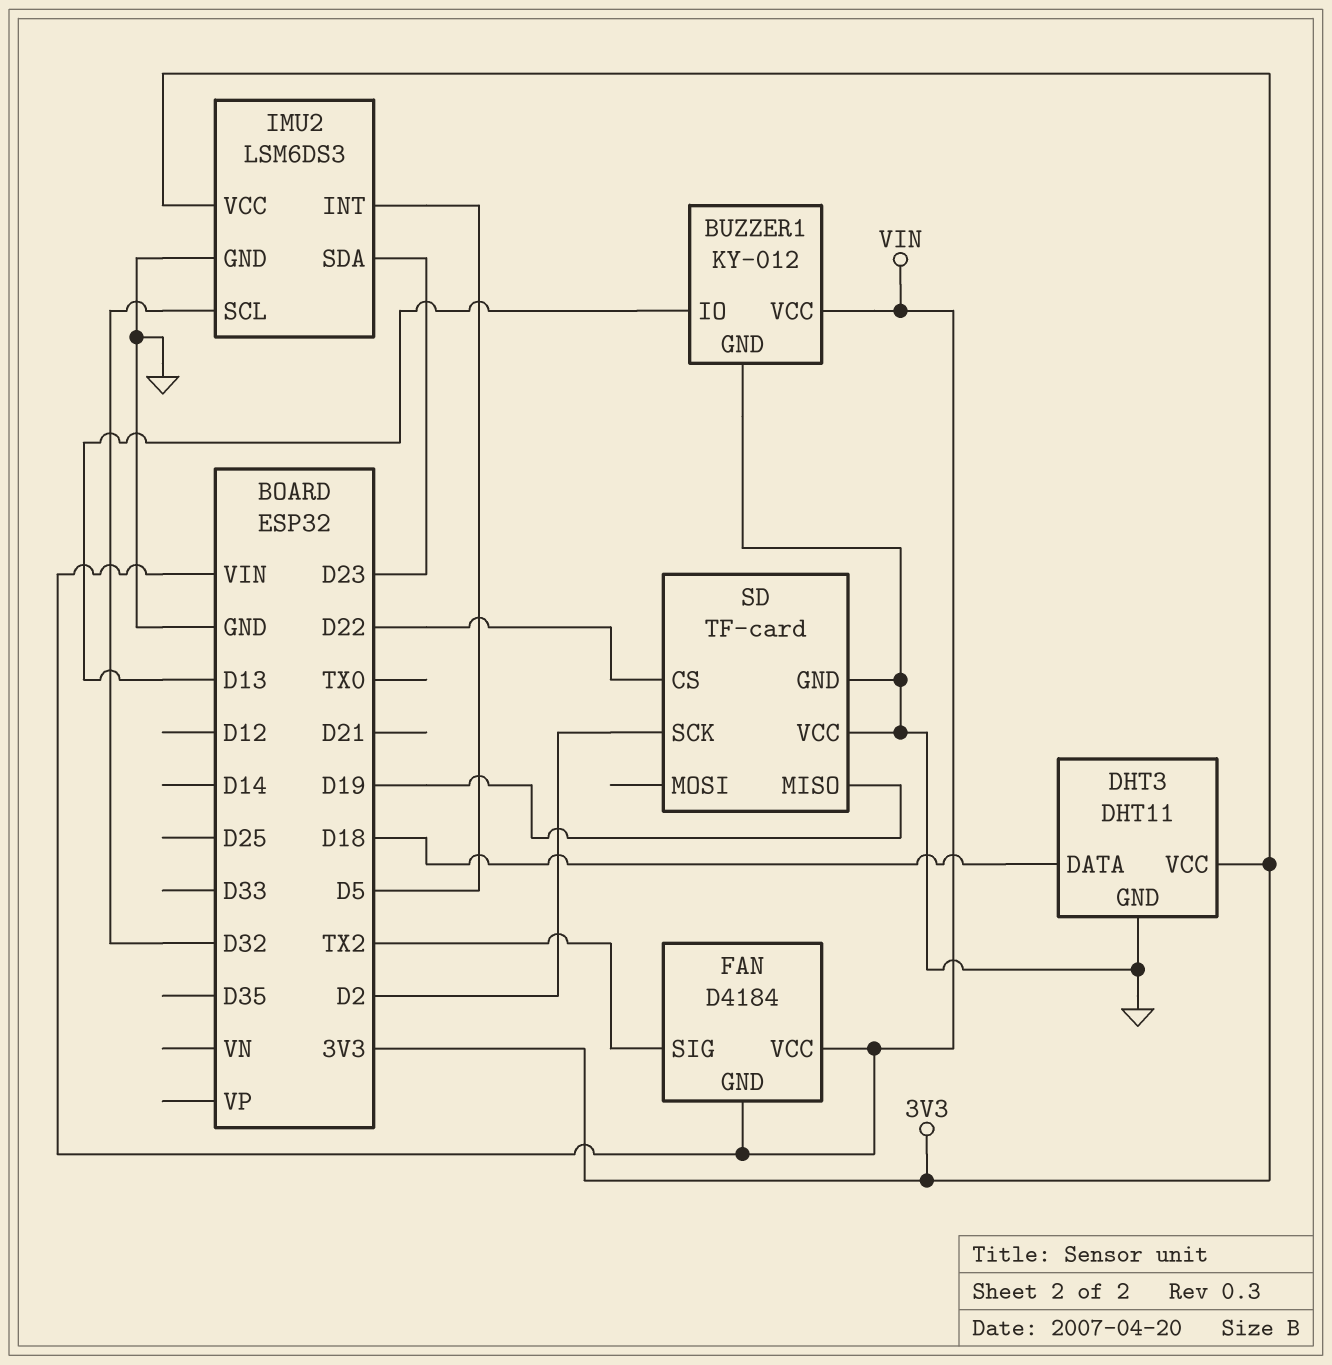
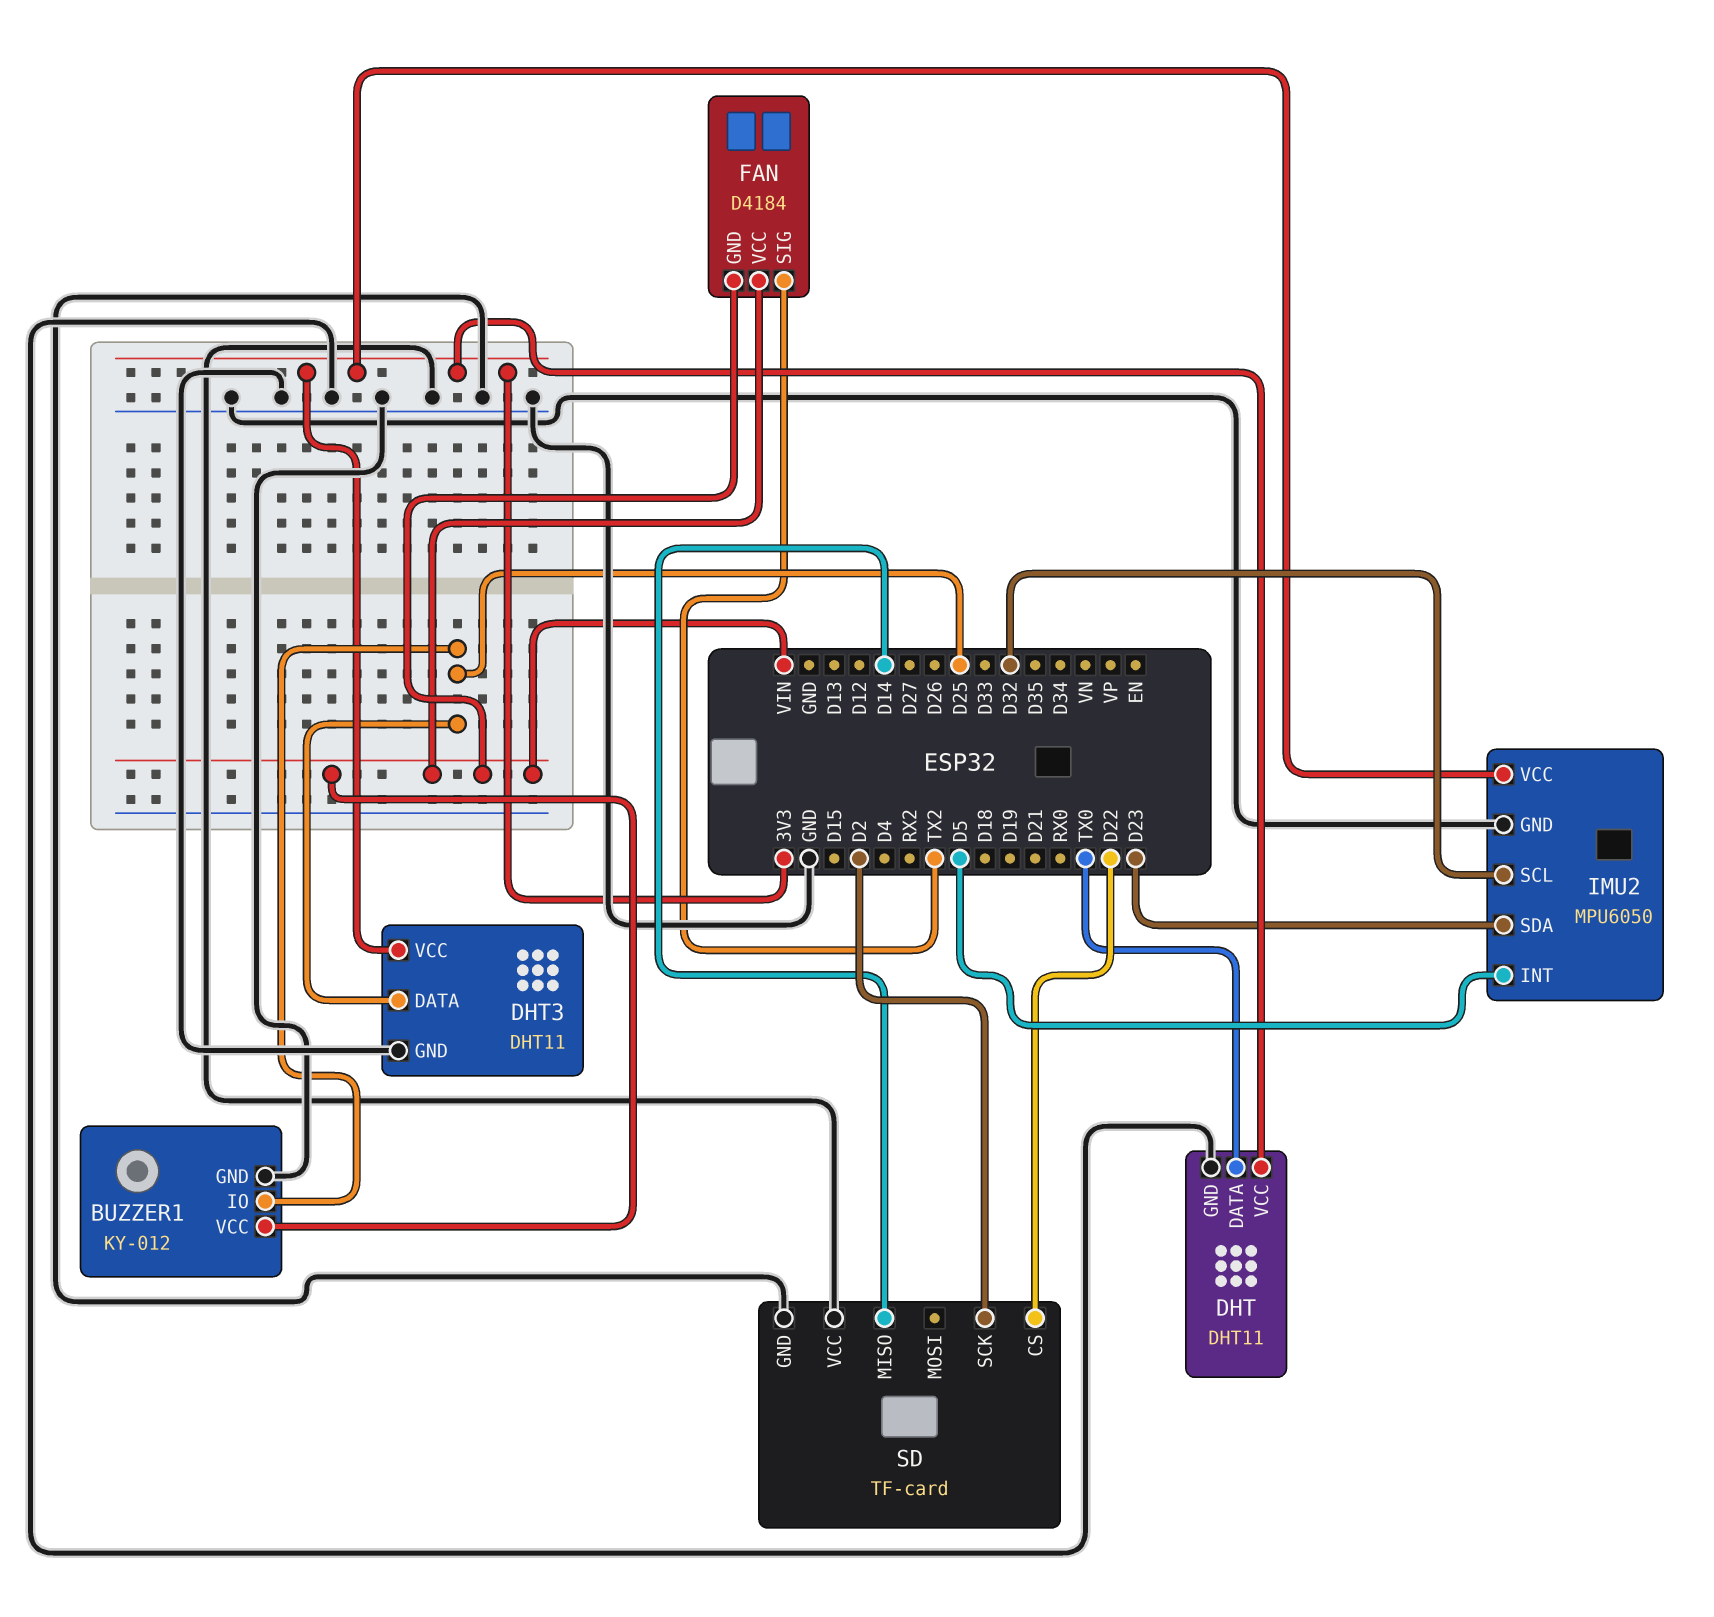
BUZZER1 pin IO: D13 -> D25
DHT: none -> DHT11
DHT pin DATA: none -> TX0
DHT pin GND: none -> GND
DHT pin VCC: none -> 3V3
DHT3 pin DATA: D18 -> D25
IMU2: LSM6DS3 -> MPU6050
SD pin MISO: D19 -> D14

